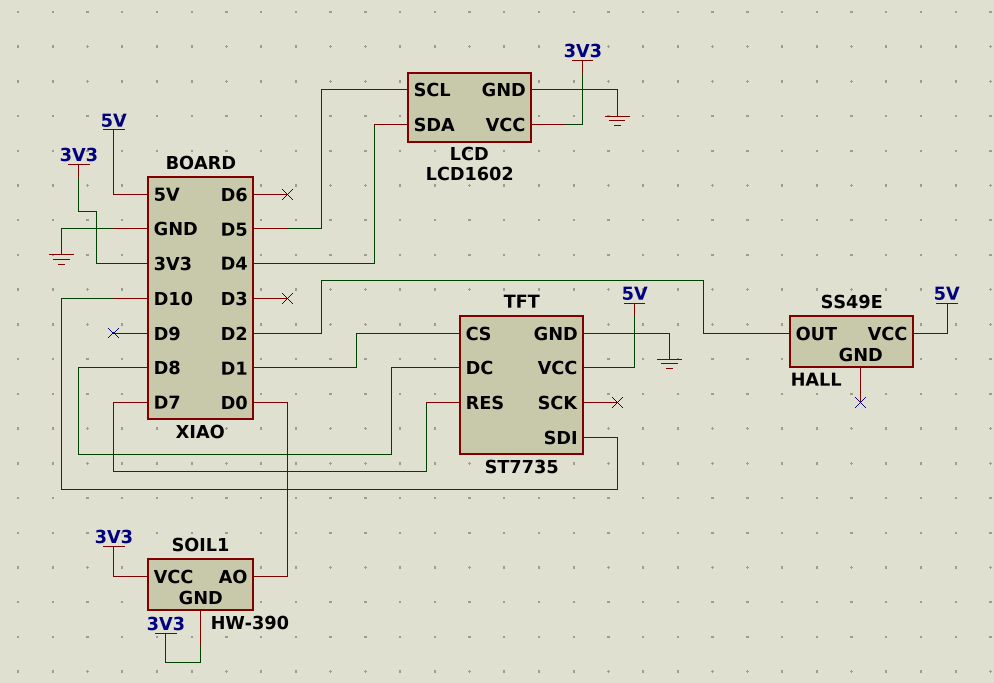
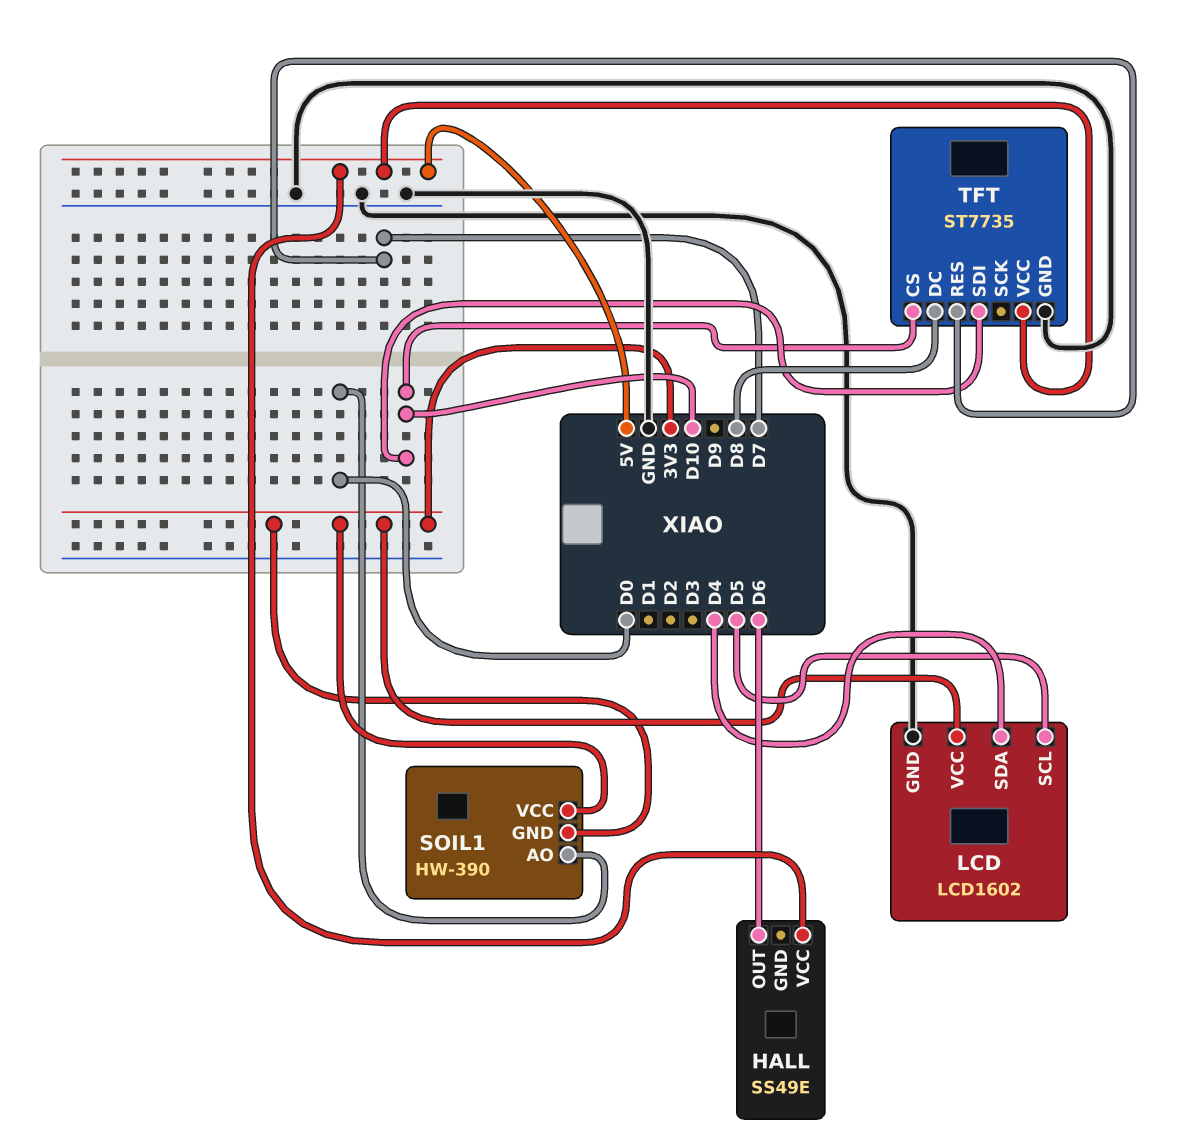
HALL pin OUT: D2 -> D6
TFT pin CS: D1 -> D10

